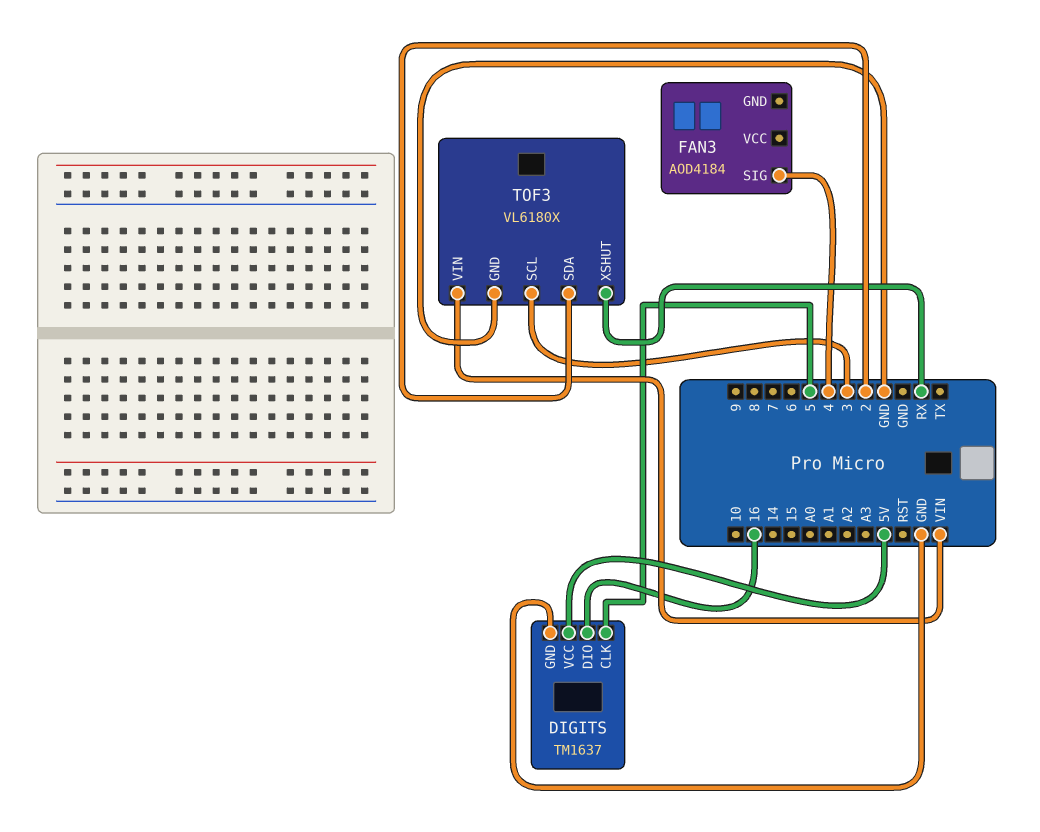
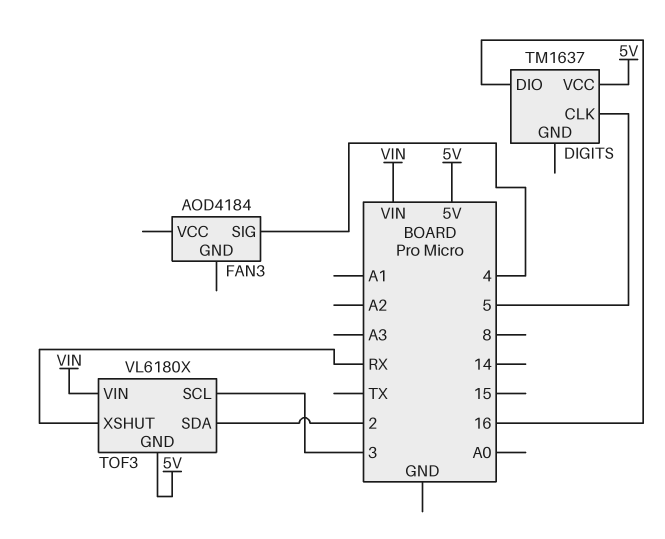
DIGITS pin GND: GND -> none
TOF3 pin GND: GND -> 5V

